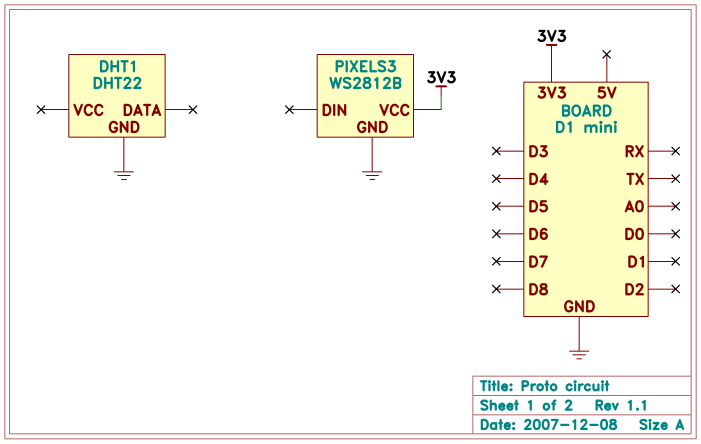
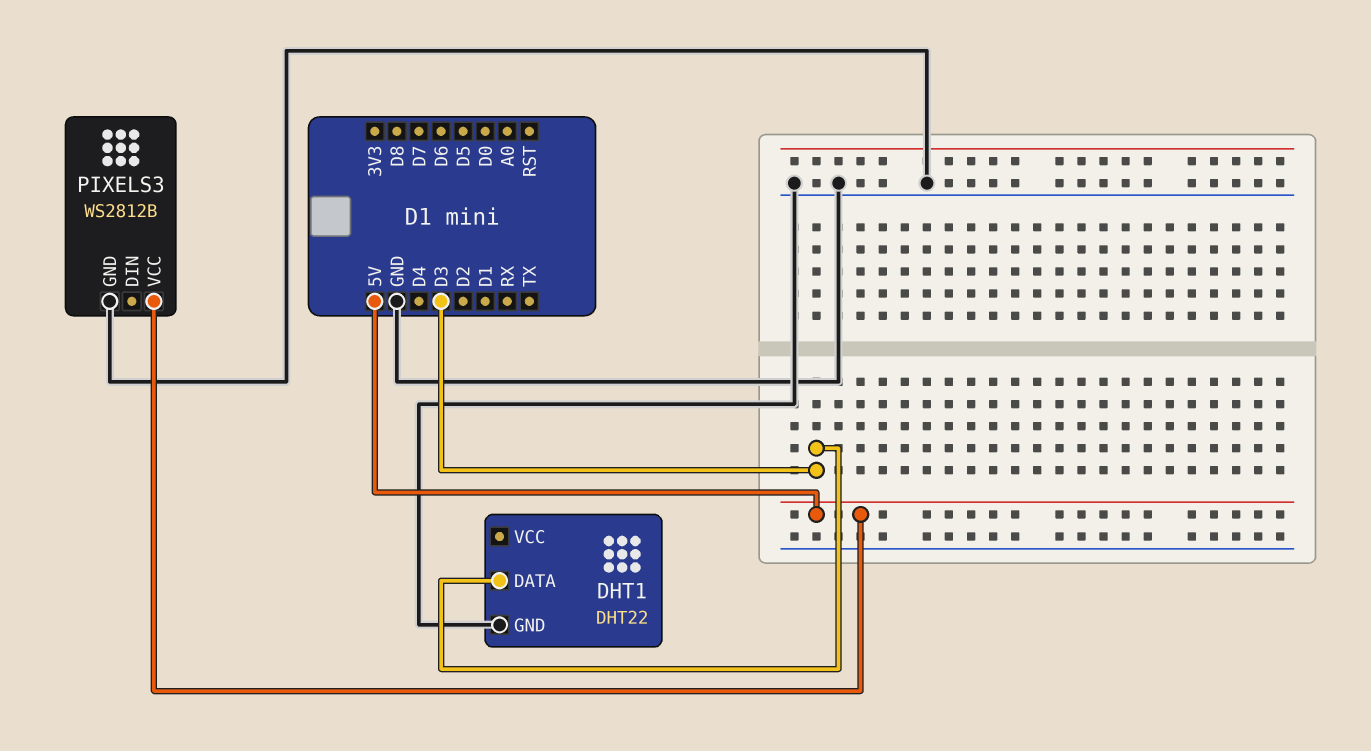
DHT1 pin DATA: none -> D3
PIXELS3 pin VCC: 3V3 -> 5V

